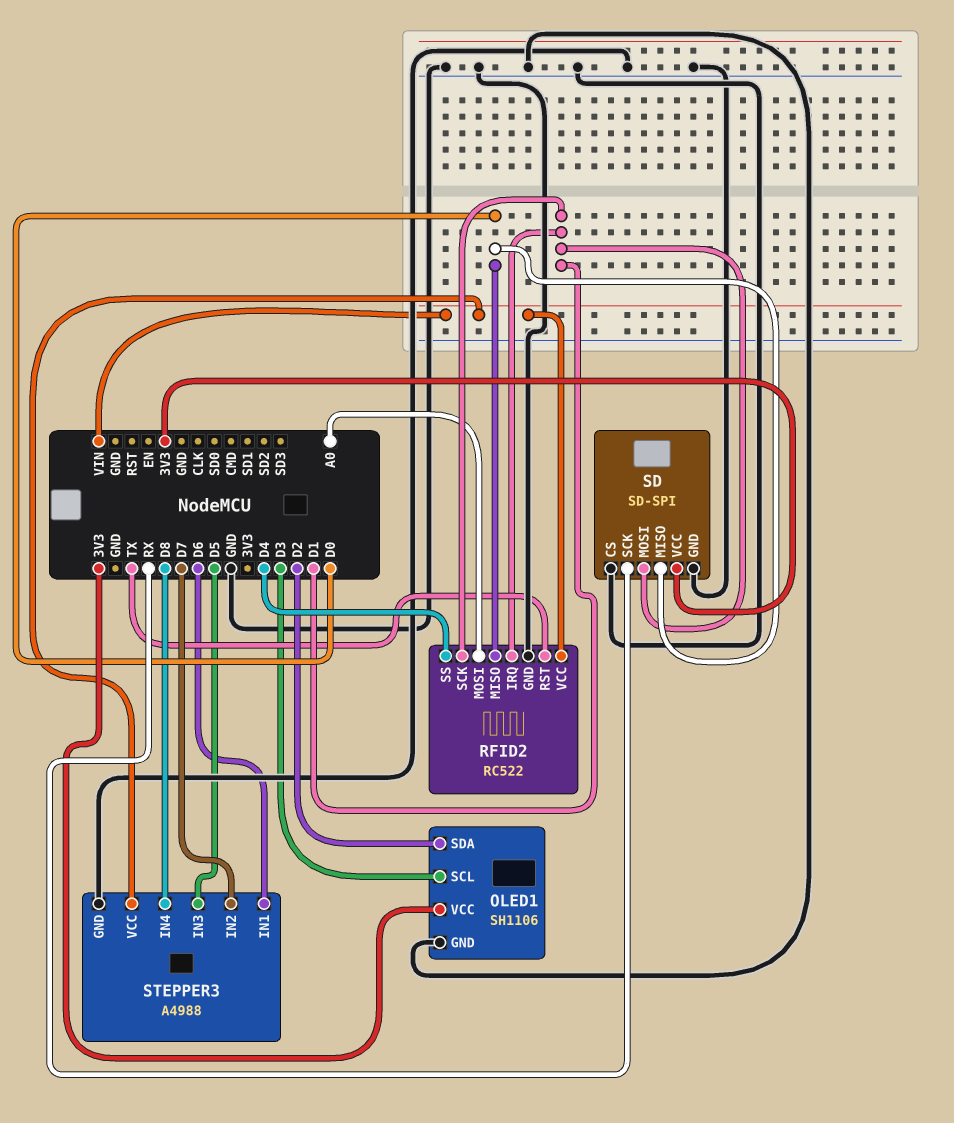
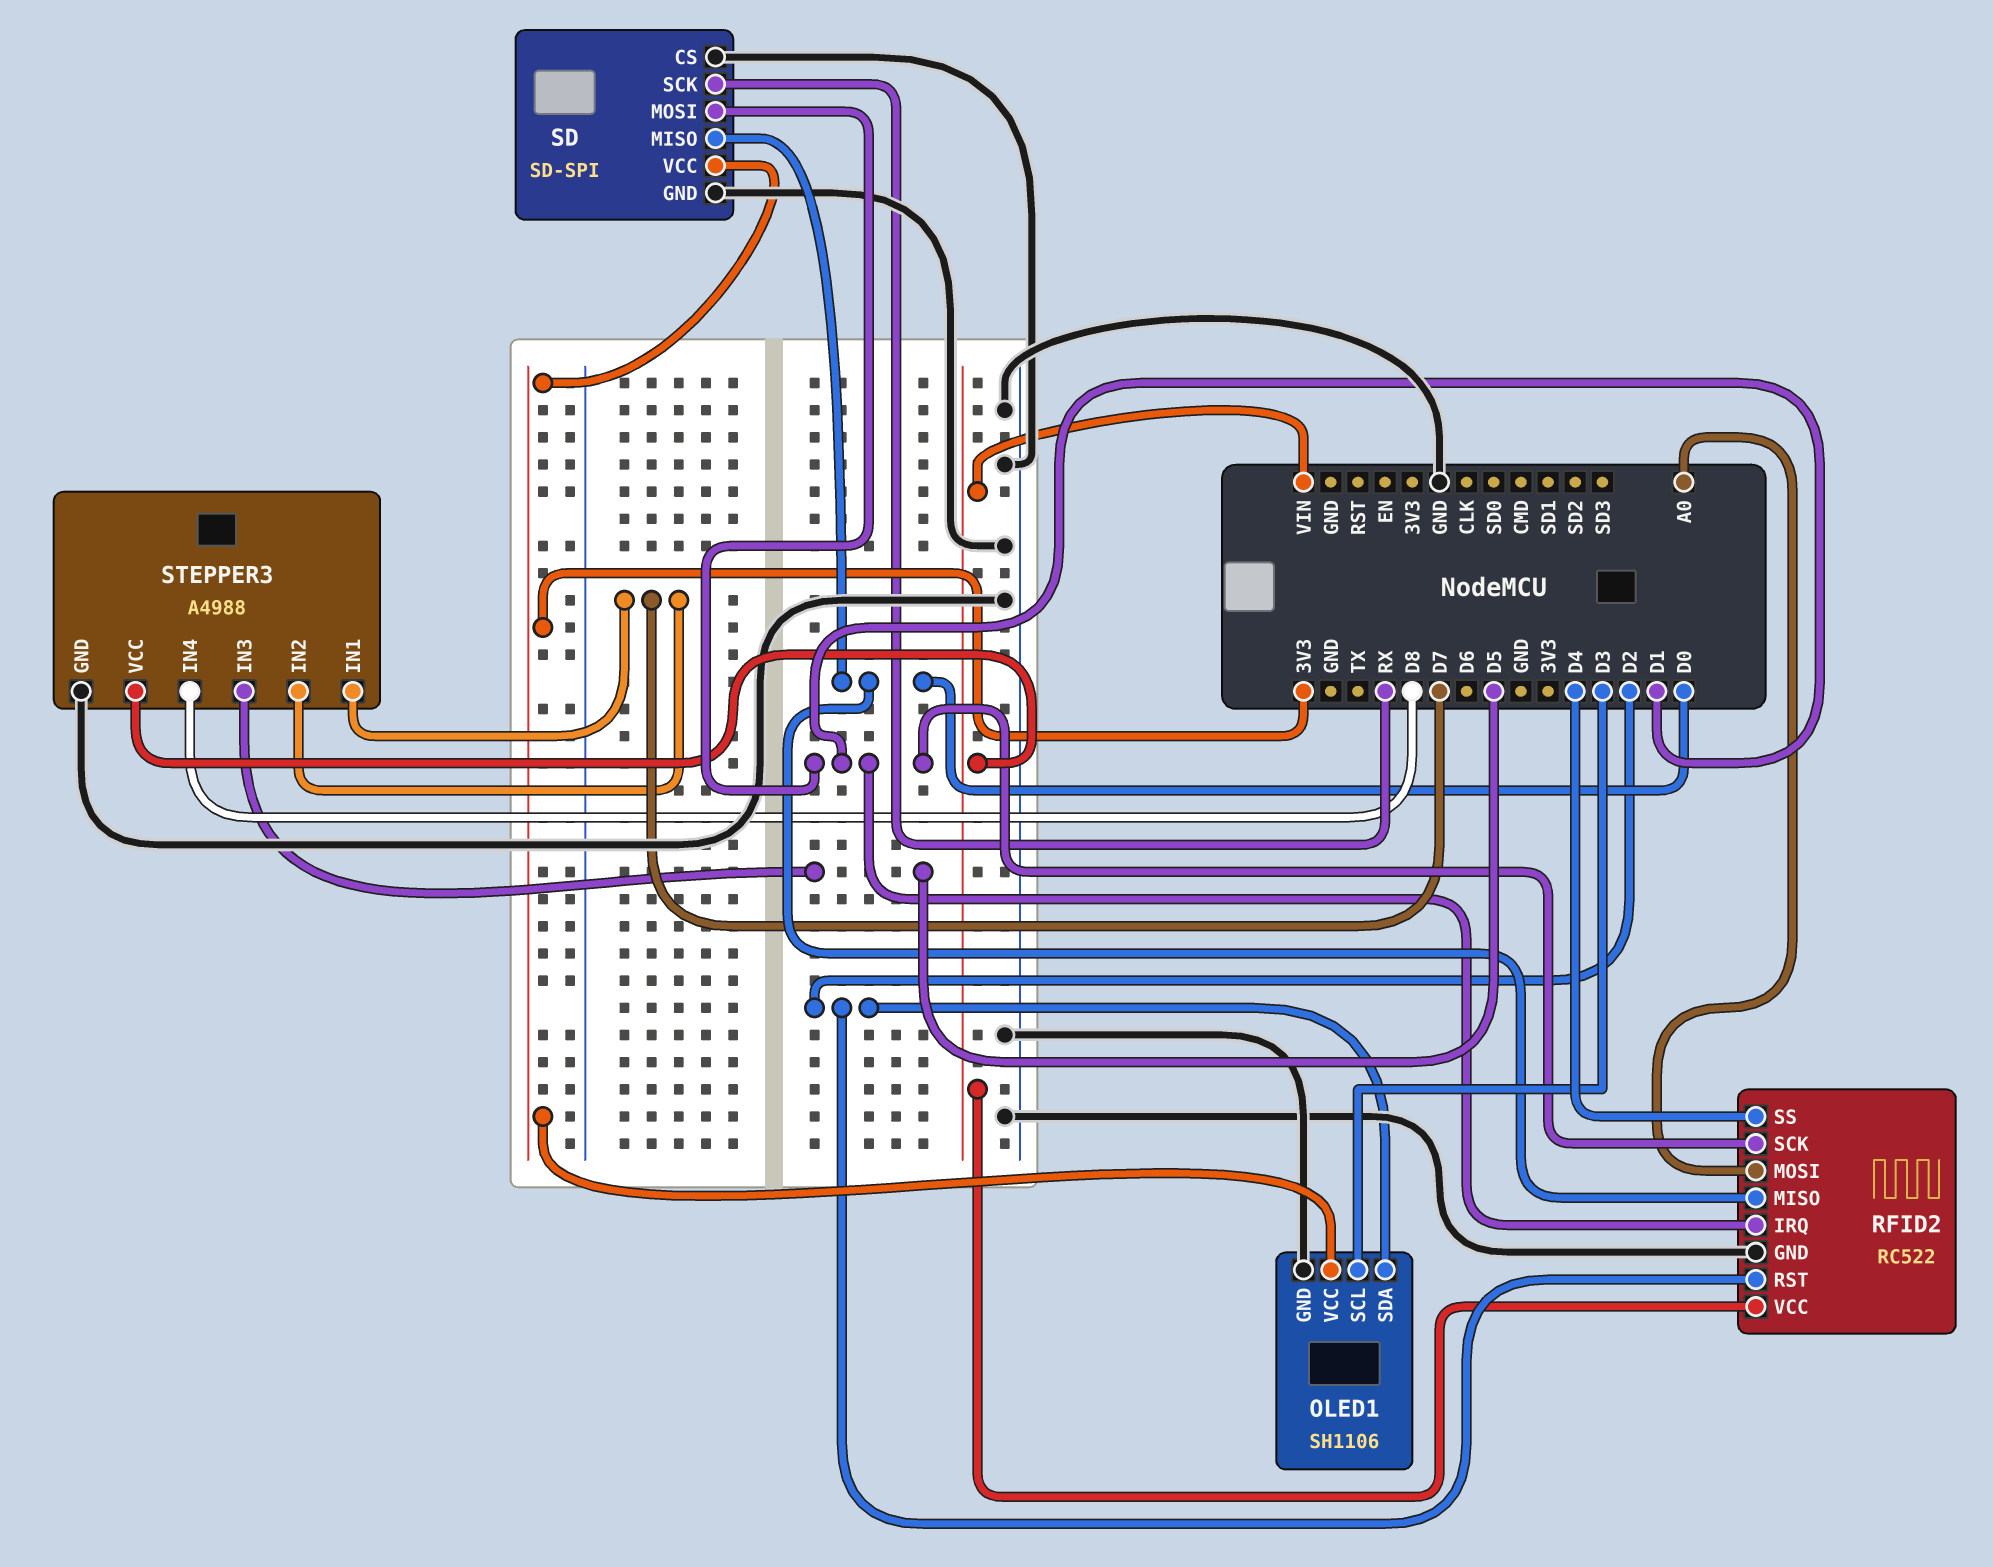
RFID2 pin RST: TX -> D2
STEPPER3 pin IN1: D6 -> D7

